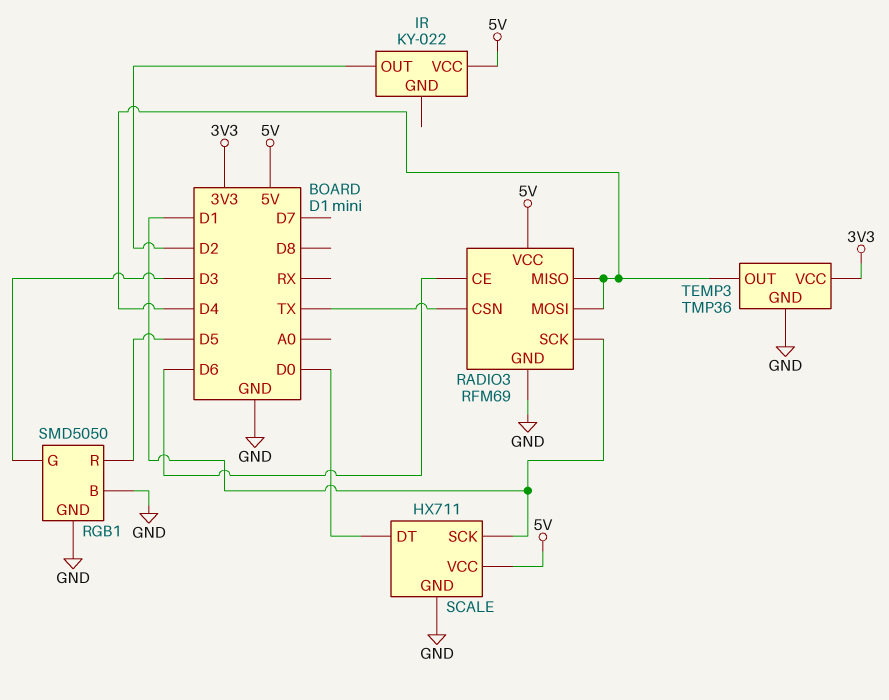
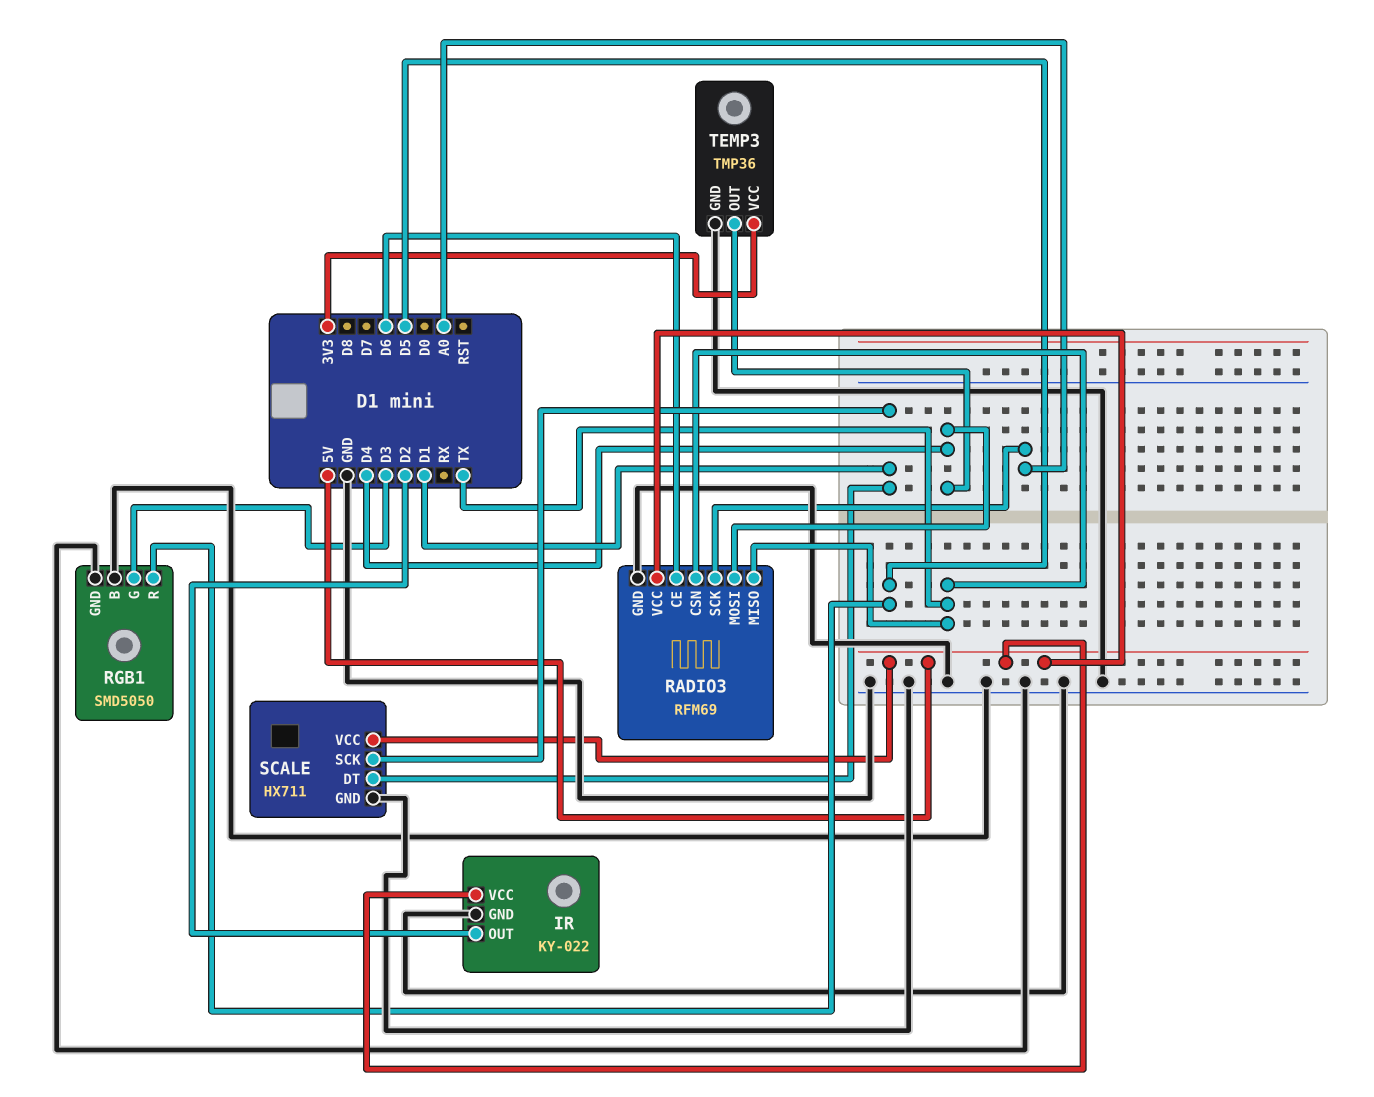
IR pin GND: none -> GND
RADIO3 pin MISO: D4 -> TX
RADIO3 pin SCK: D1 -> A0
SCALE pin DT: D0 -> D1

